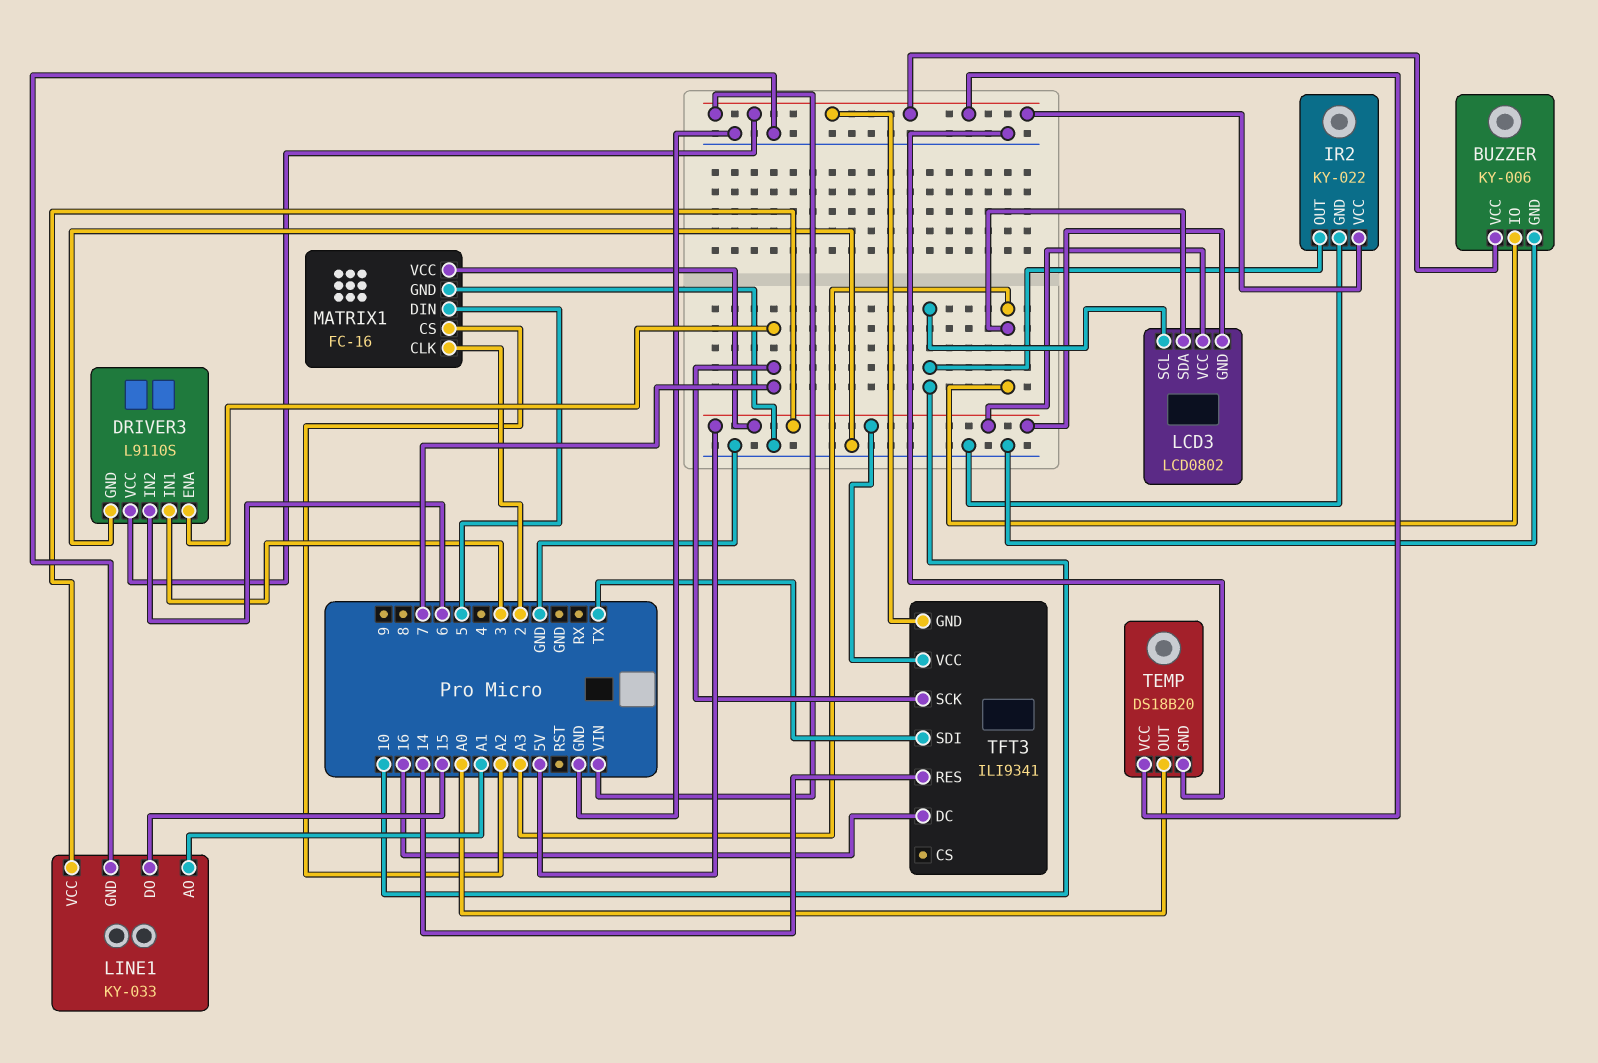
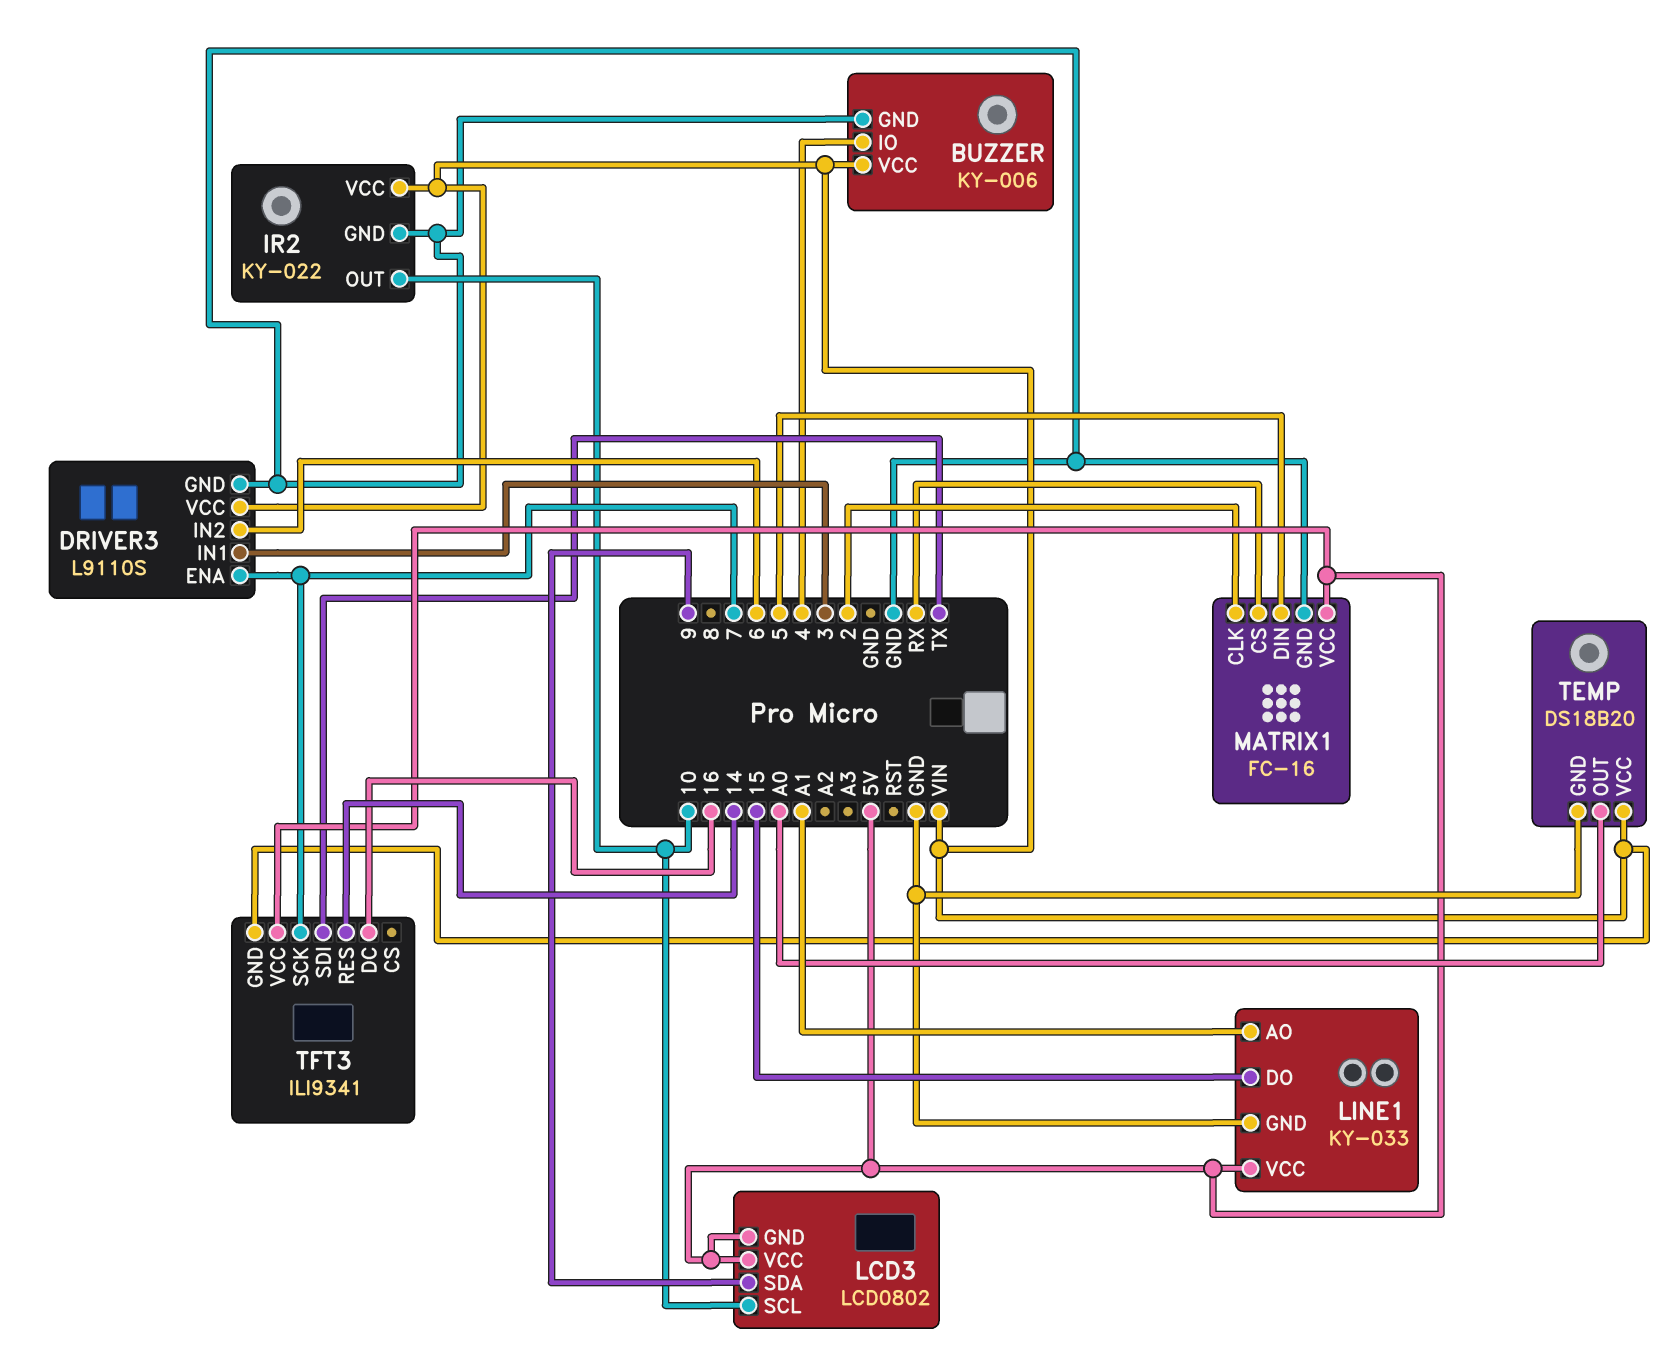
BUZZER pin IO: A3 -> 4
LCD3 pin SDA: A3 -> 9
MATRIX1 pin CS: A2 -> RX

